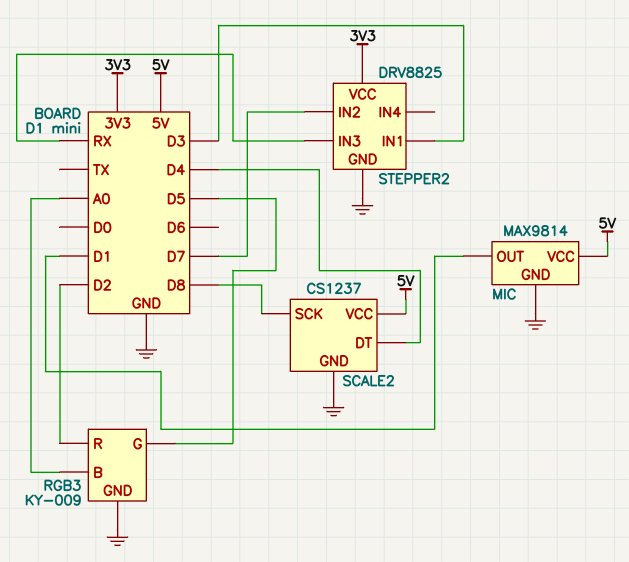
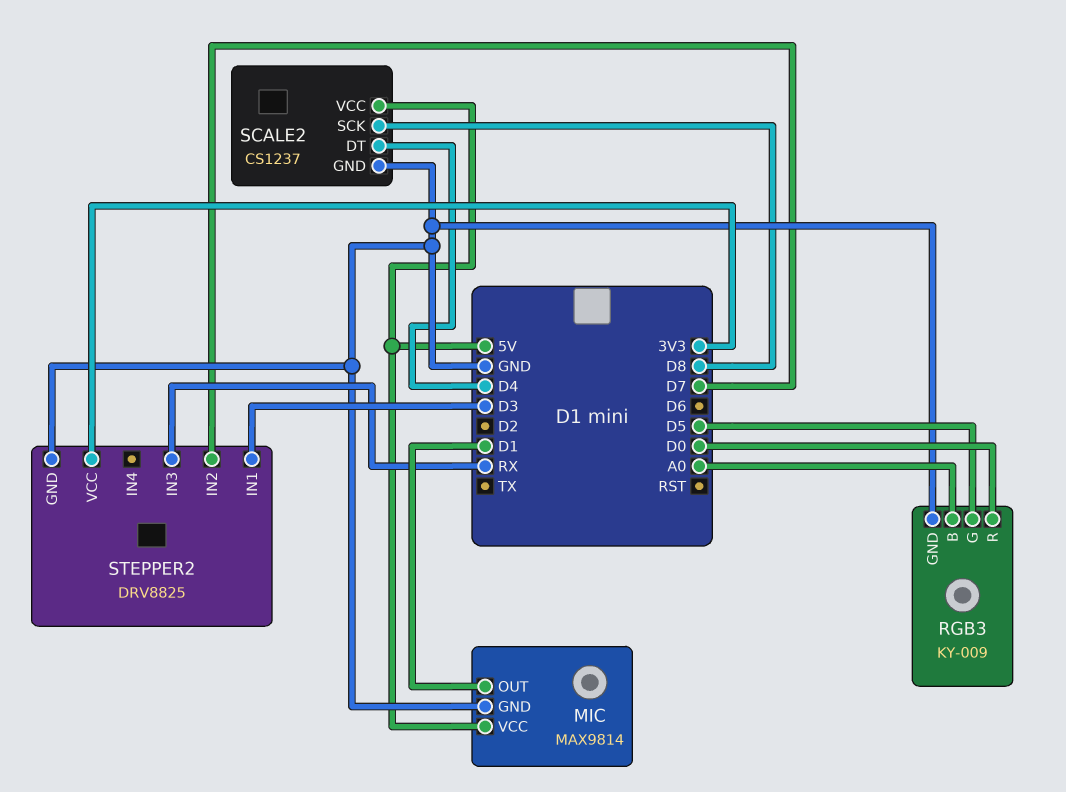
RGB3 pin R: D2 -> D0

